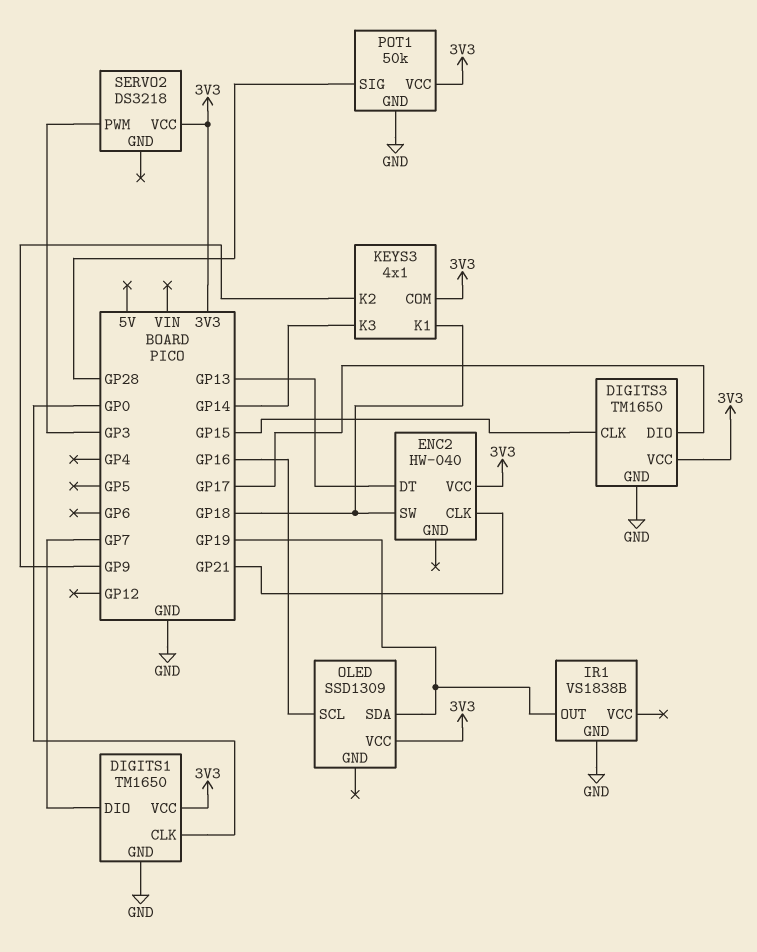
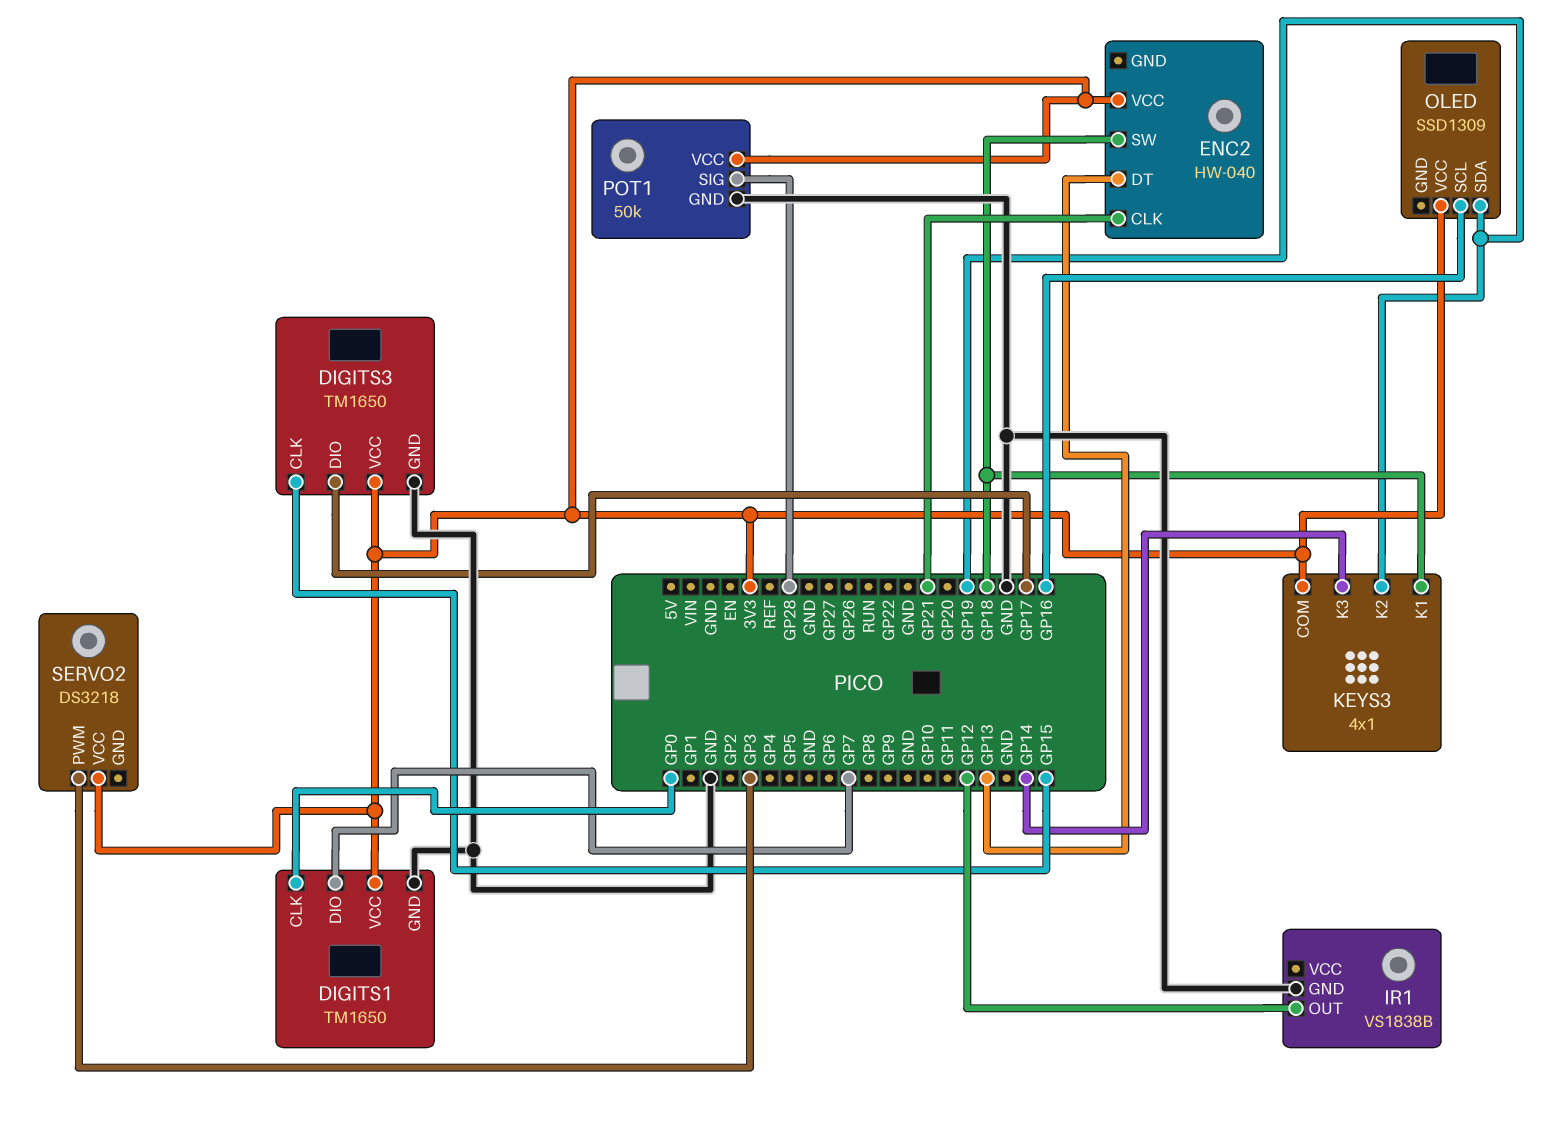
IR1 pin OUT: GP19 -> GP12
KEYS3 pin K2: GP9 -> GP19

